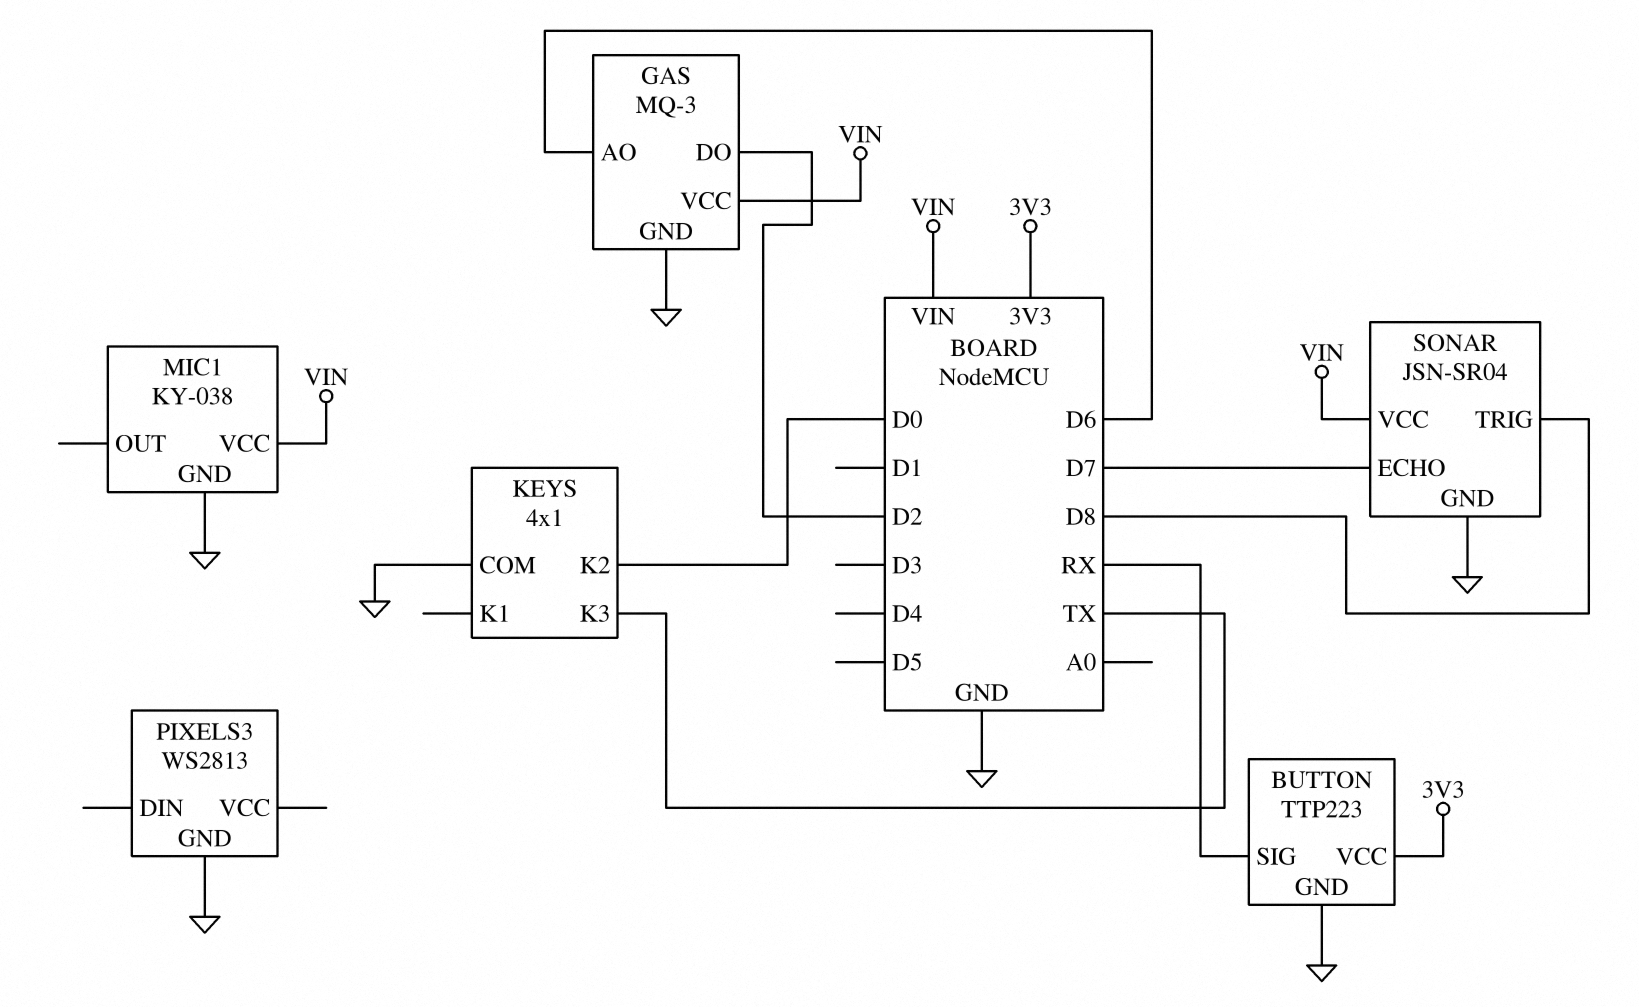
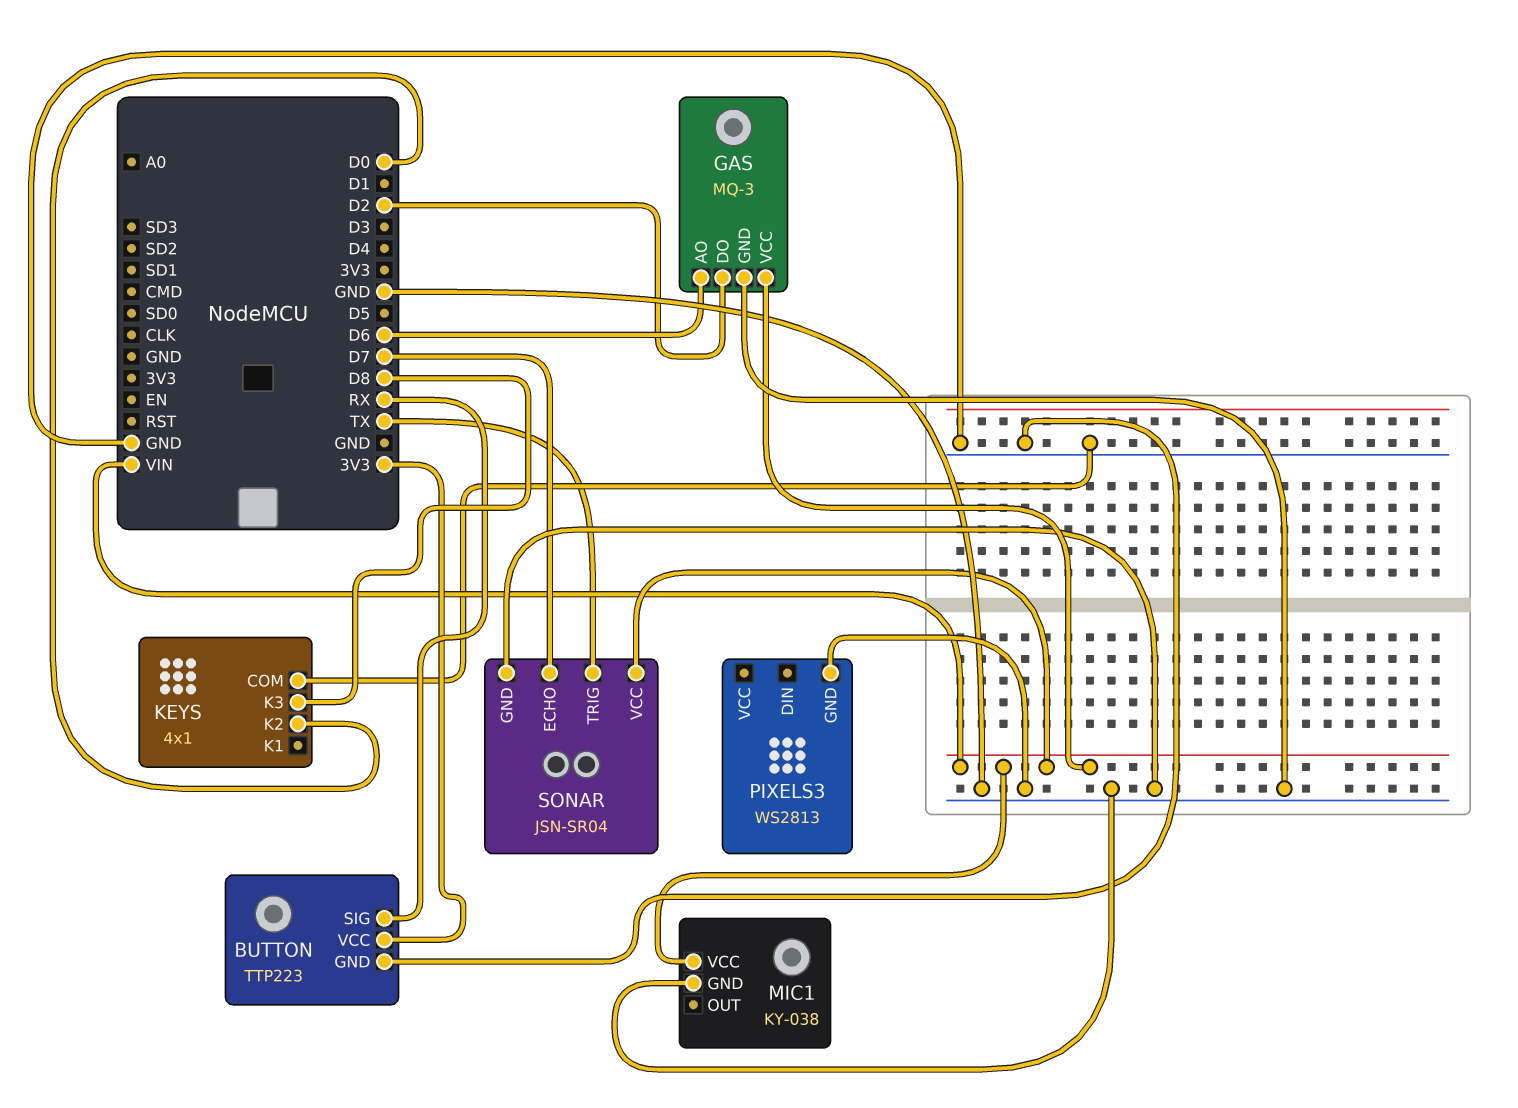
KEYS pin K3: TX -> D8
SONAR pin TRIG: D8 -> TX

